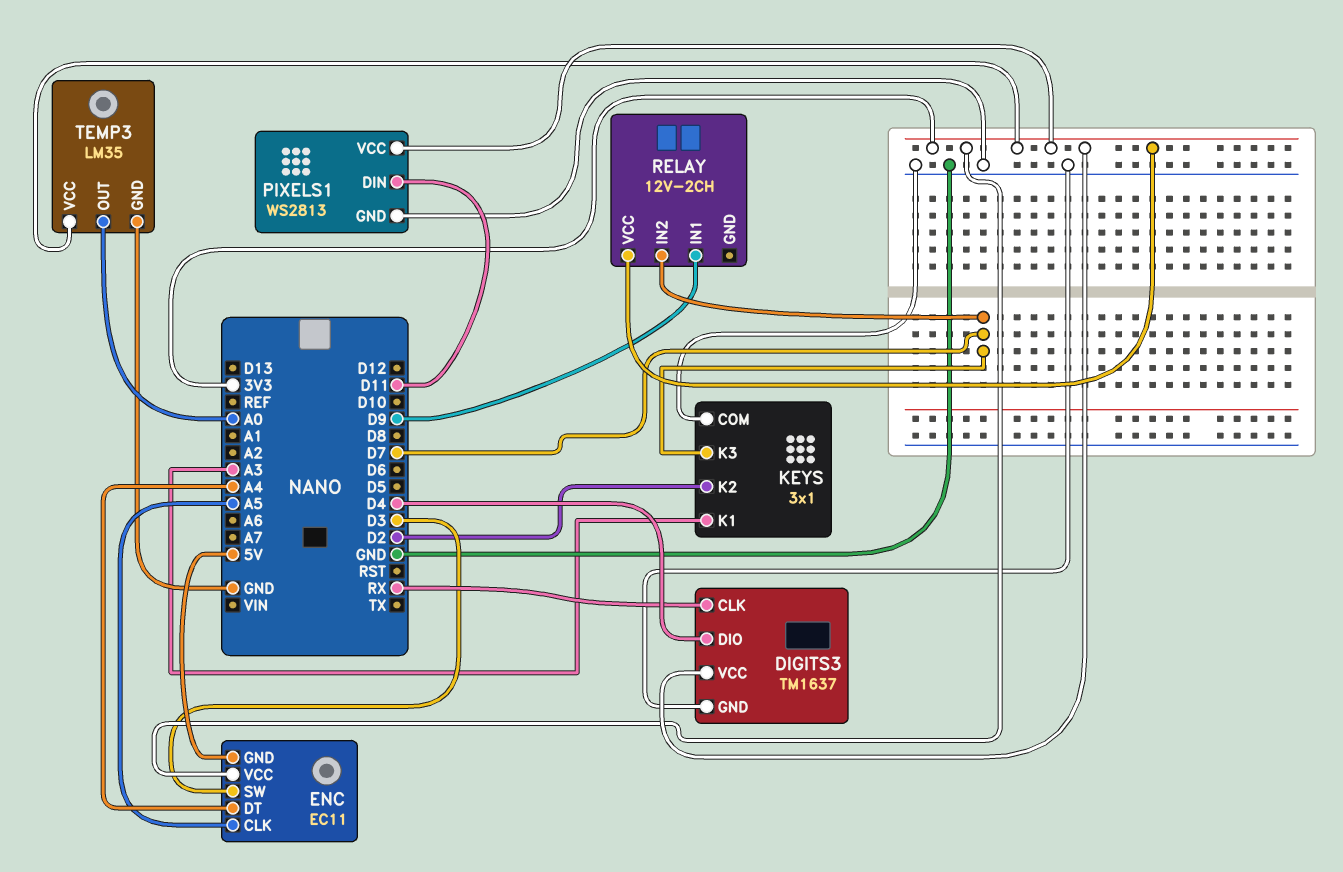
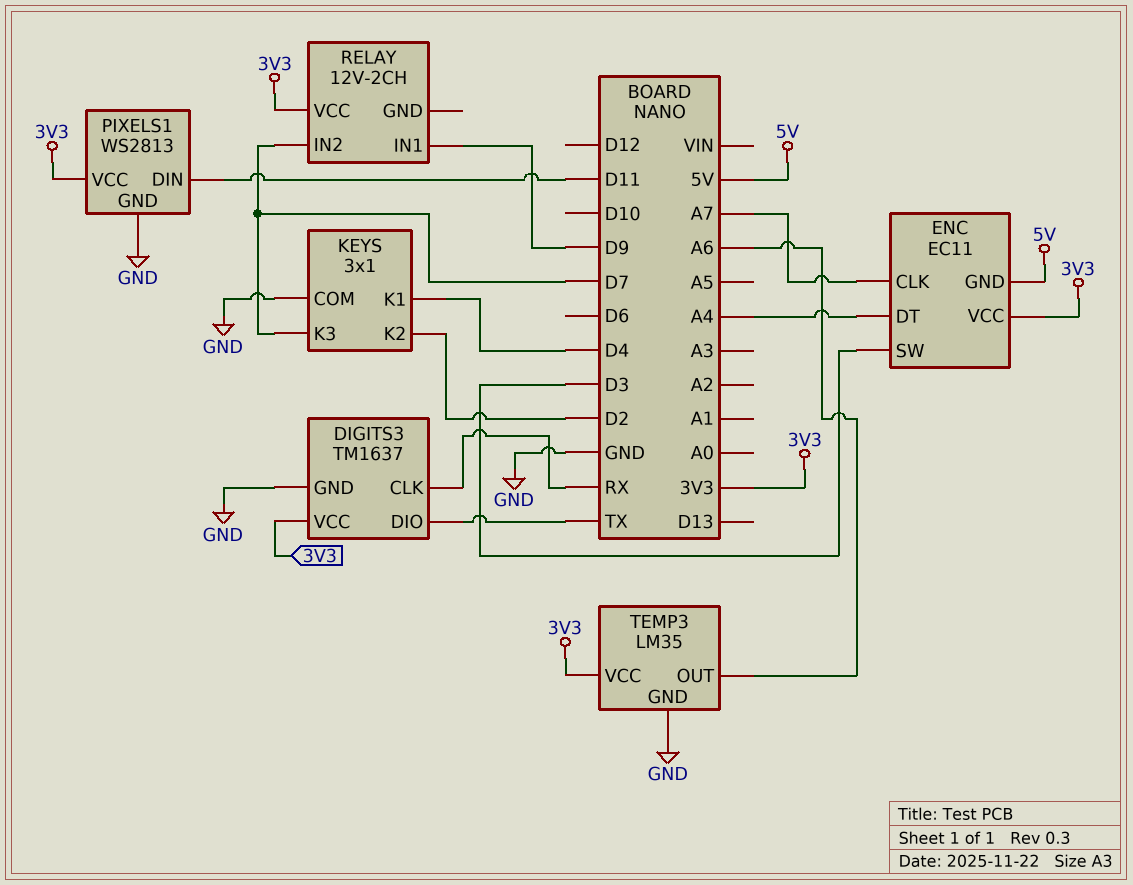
DIGITS3 pin DIO: D4 -> TX
ENC pin CLK: A5 -> A7
KEYS pin K1: A3 -> D4
TEMP3 pin OUT: A0 -> A6

